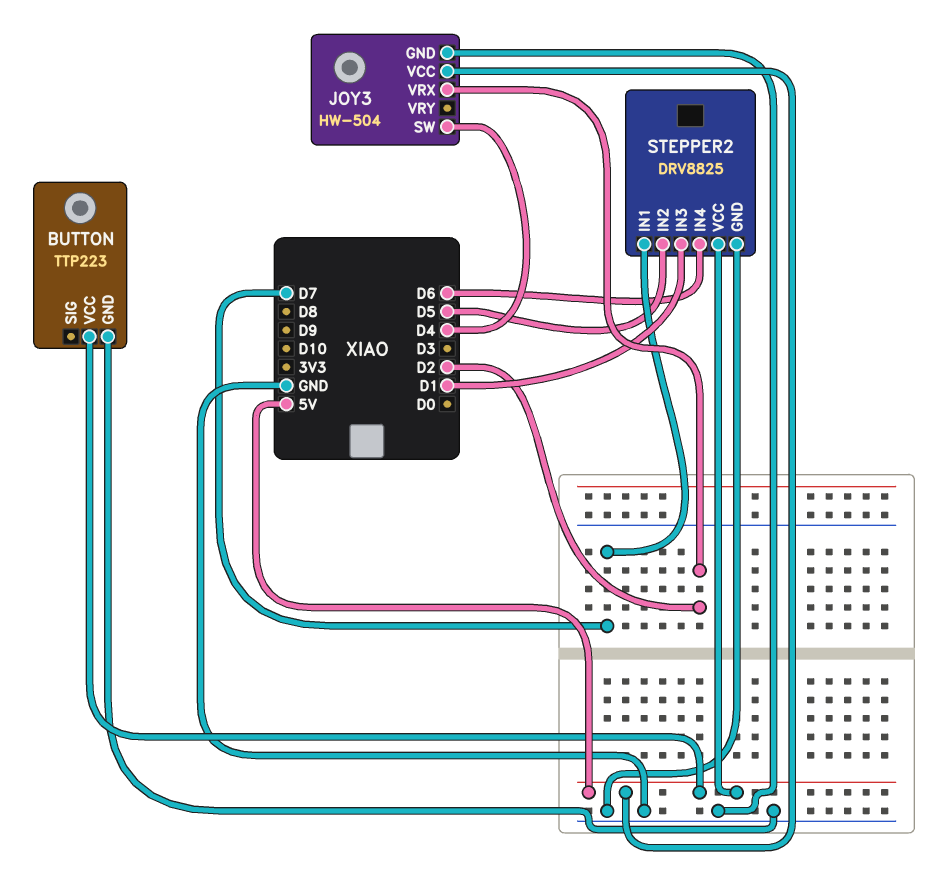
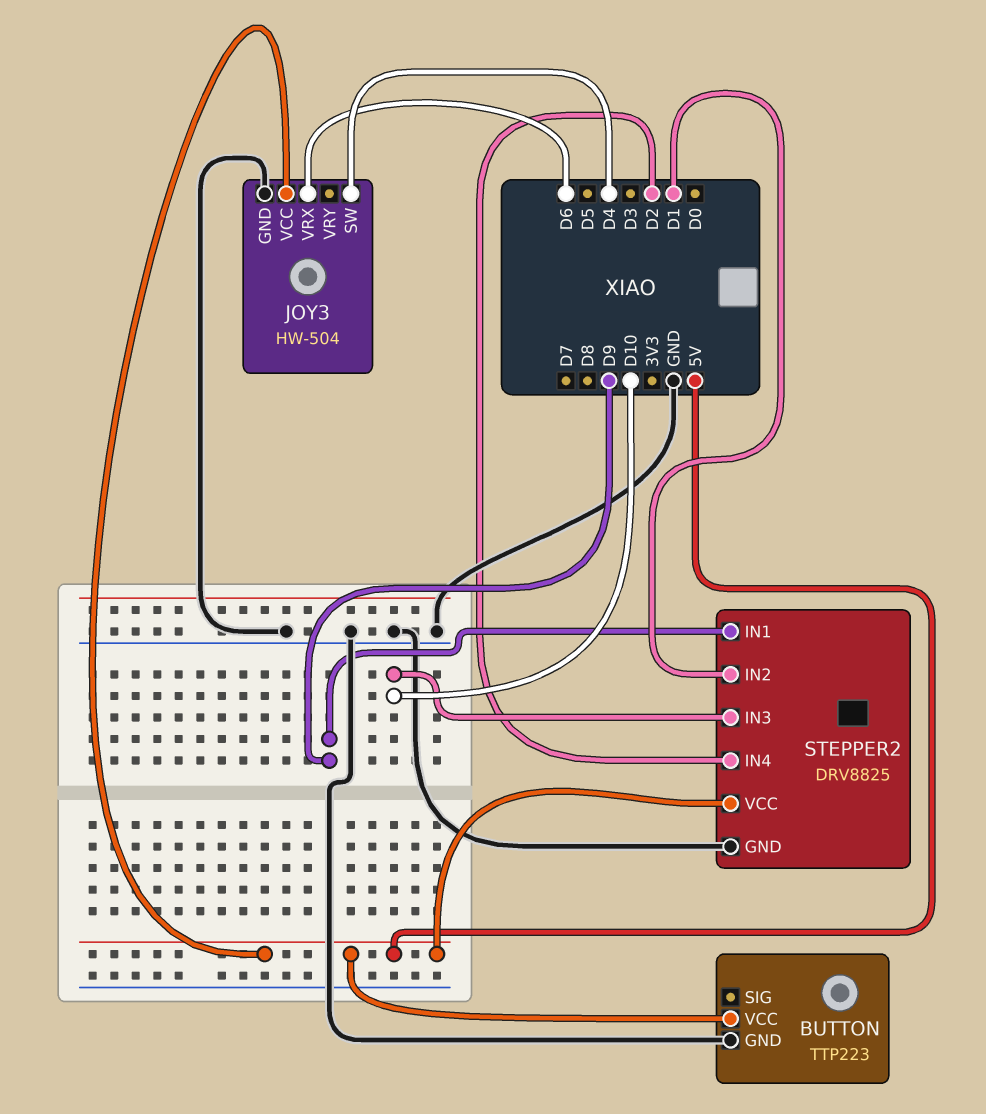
JOY3 pin VRX: D2 -> D6
STEPPER2 pin IN1: D7 -> D9
STEPPER2 pin IN2: D5 -> D1
STEPPER2 pin IN3: D1 -> D10
STEPPER2 pin IN4: D6 -> D2

